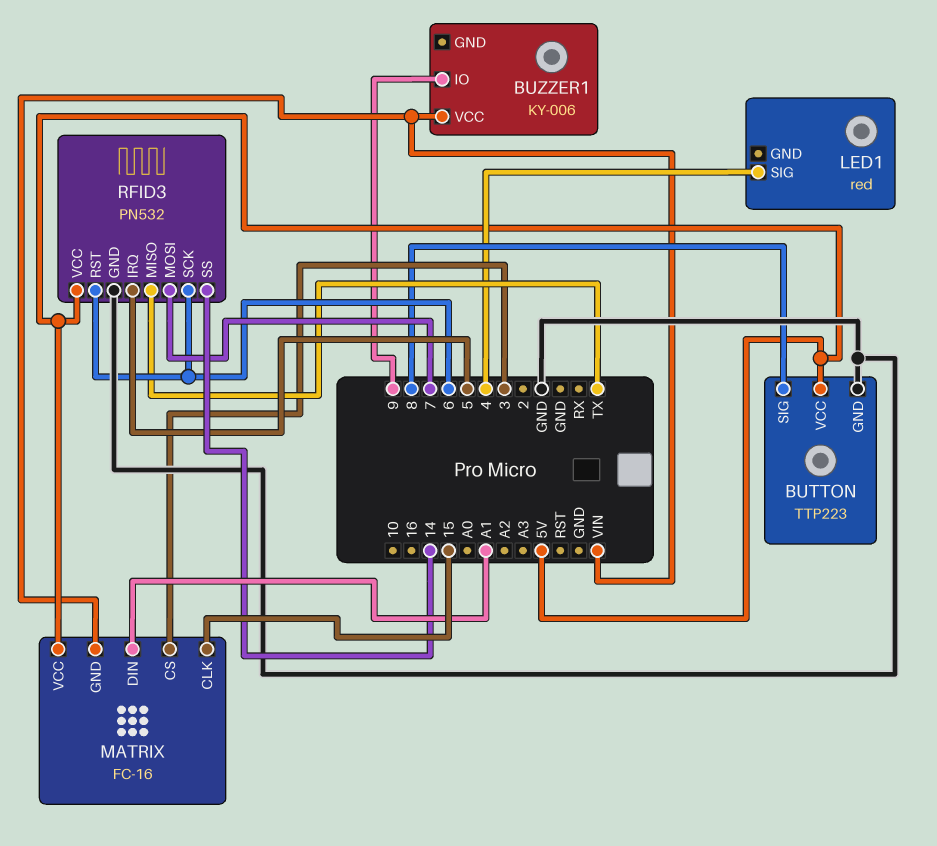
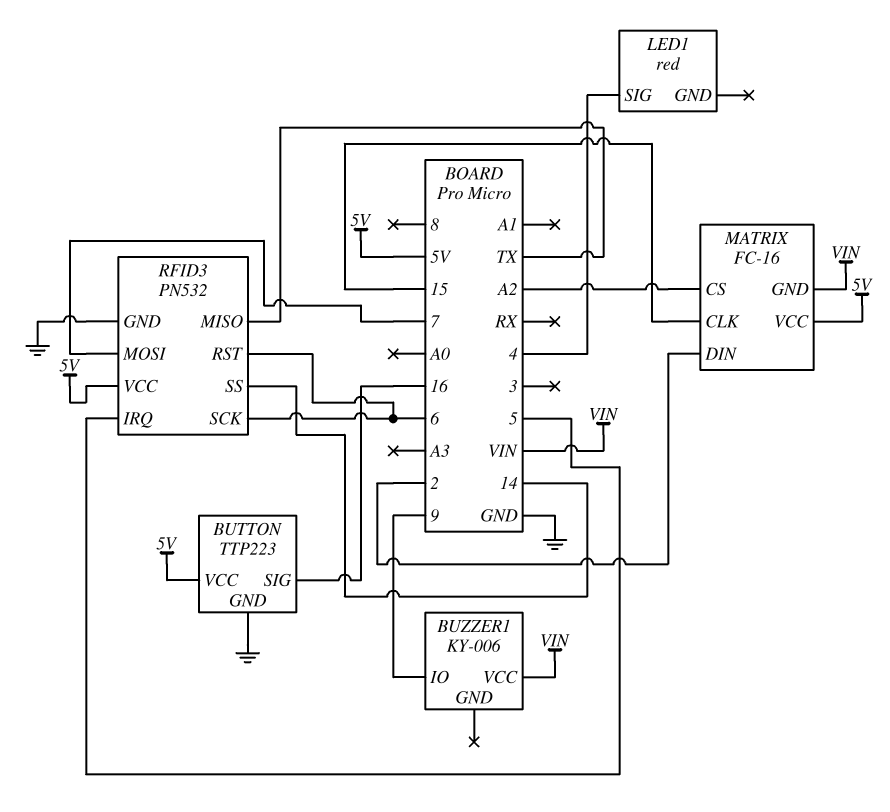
BUTTON pin SIG: 8 -> 16
MATRIX pin CS: 3 -> A2
MATRIX pin DIN: A1 -> 2

